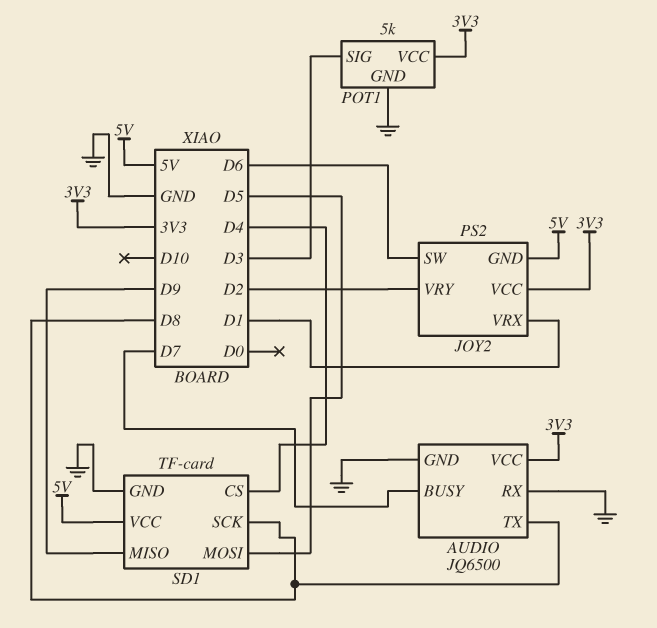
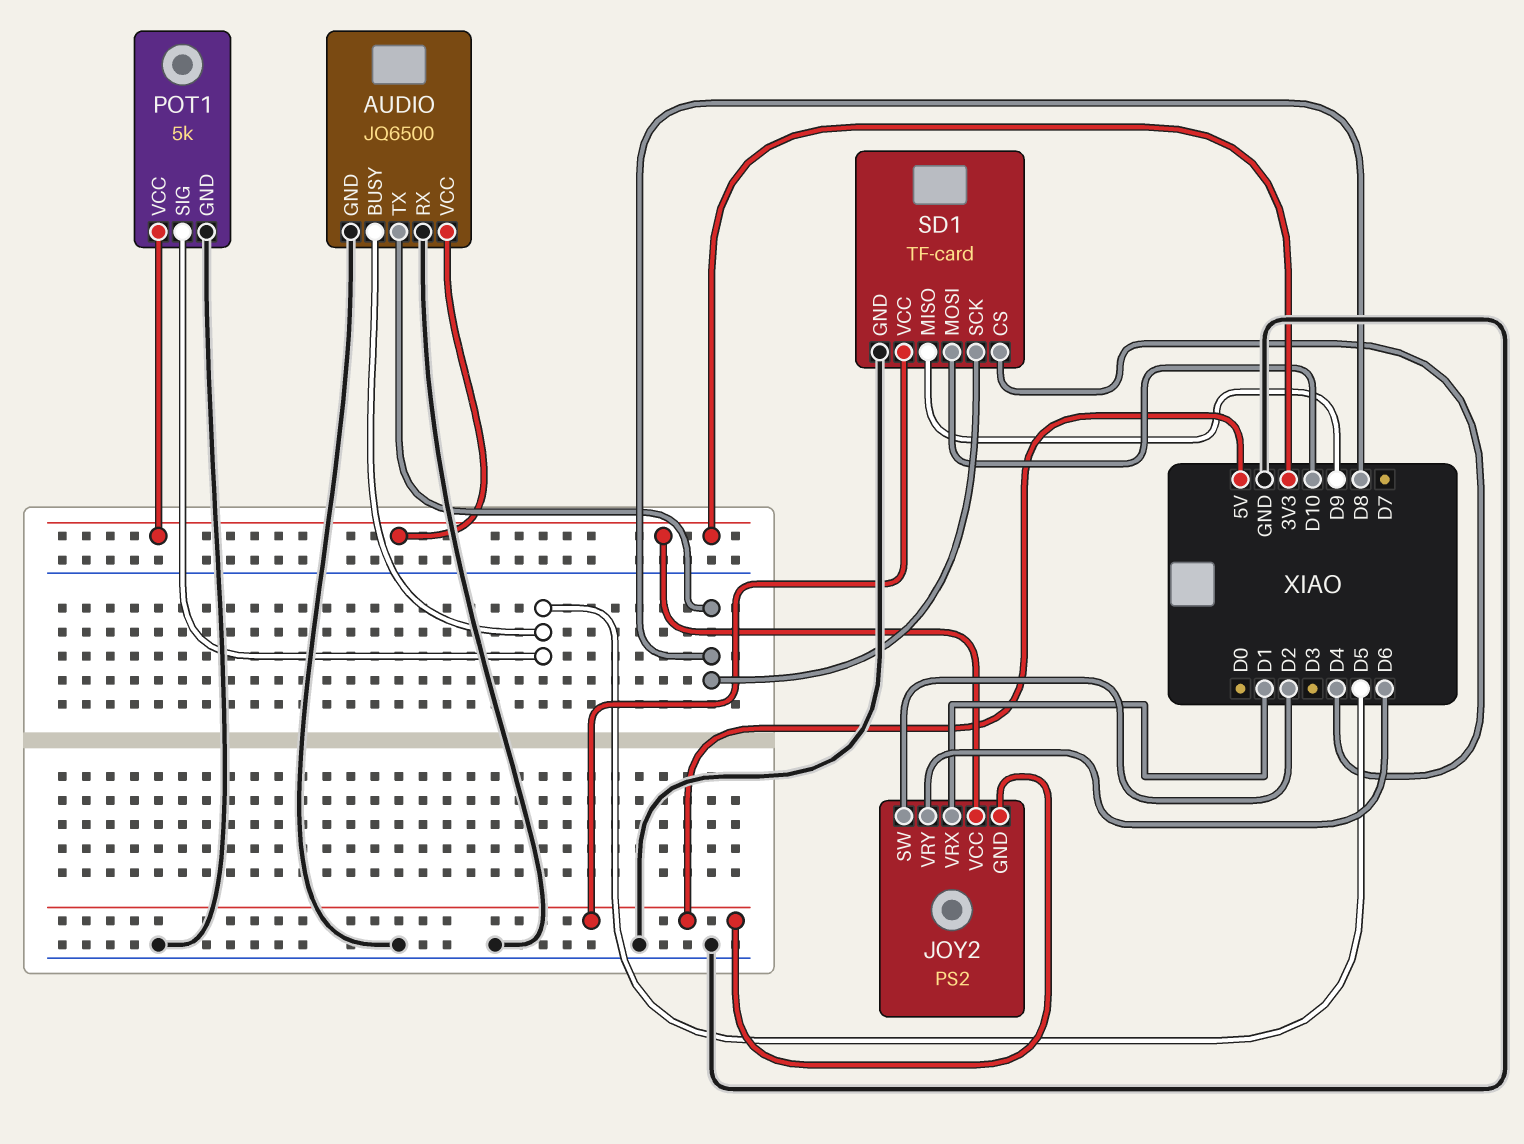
AUDIO pin BUSY: D7 -> D5
JOY2 pin SW: D6 -> D2
JOY2 pin VRY: D2 -> D6
POT1 pin SIG: D3 -> D5
SD1 pin MOSI: D5 -> D10

